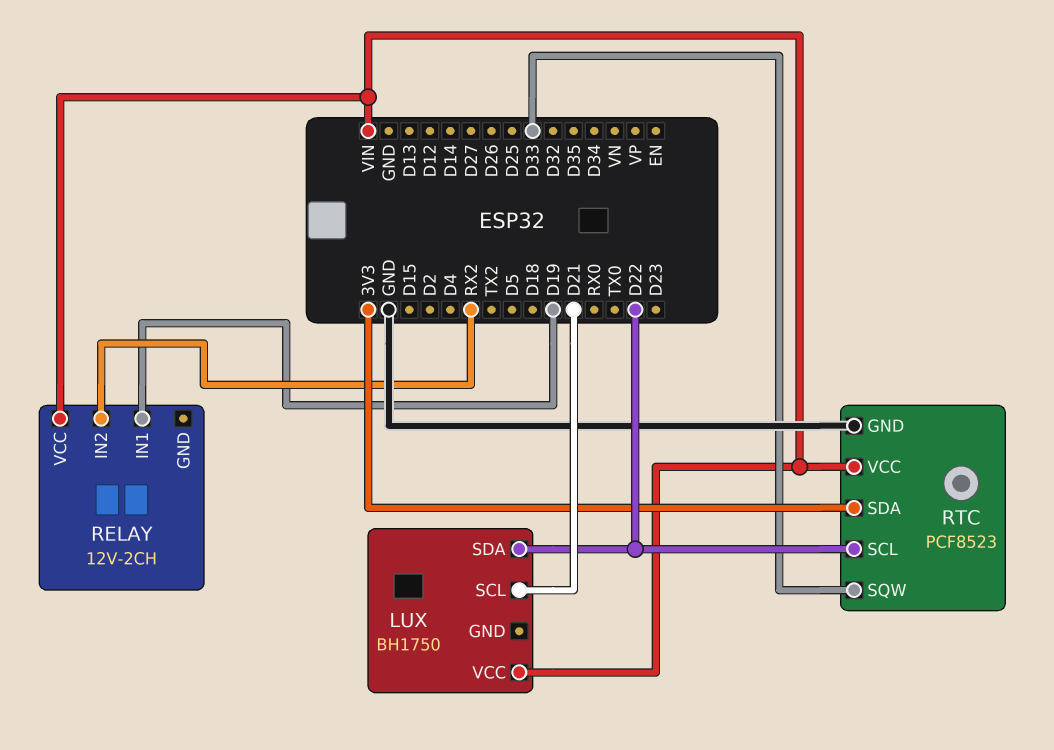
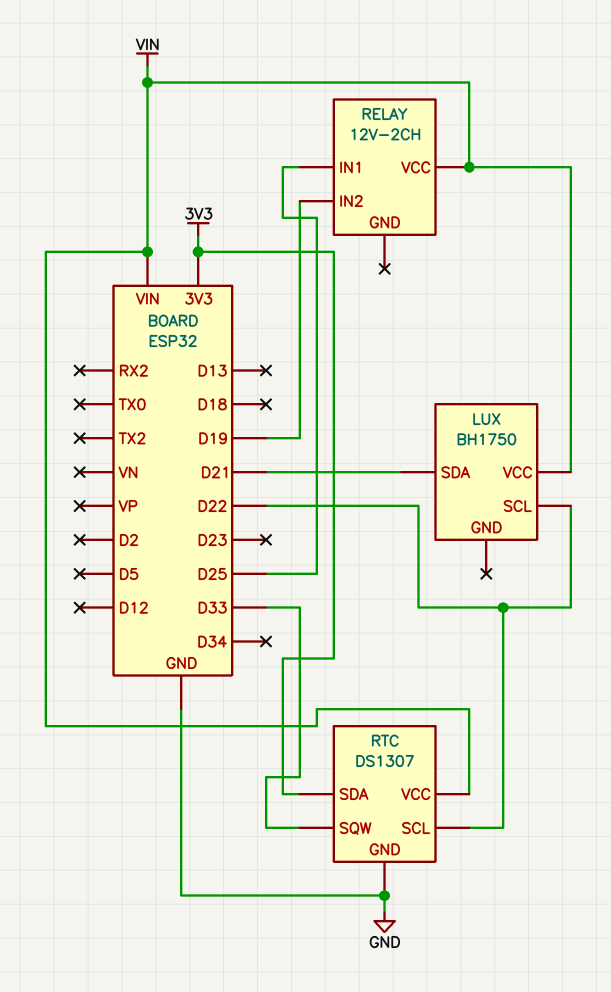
LUX pin SCL: D21 -> D22
LUX pin SDA: D22 -> D21
RELAY pin IN1: D19 -> D25
RELAY pin IN2: RX2 -> D19
RTC: PCF8523 -> DS1307

